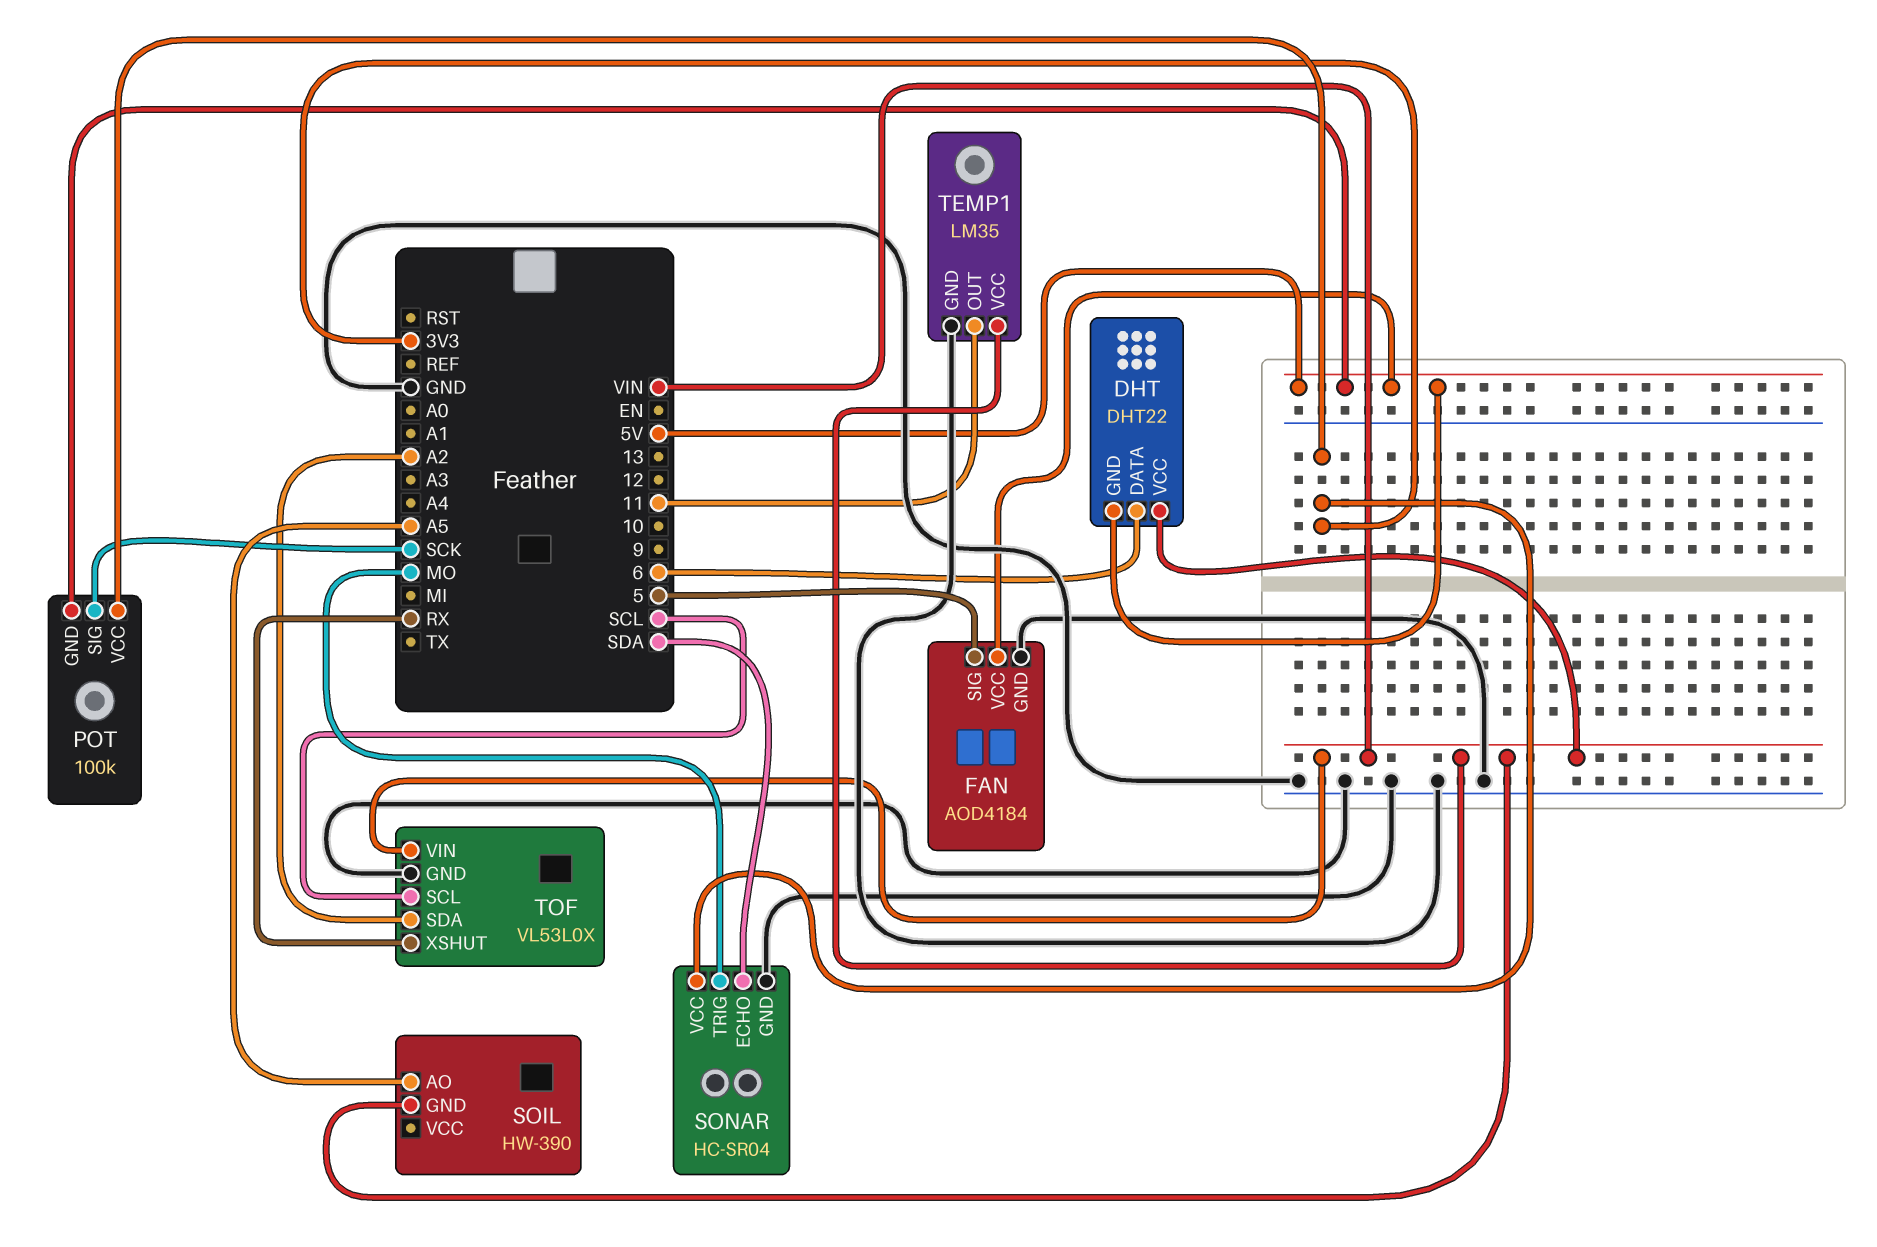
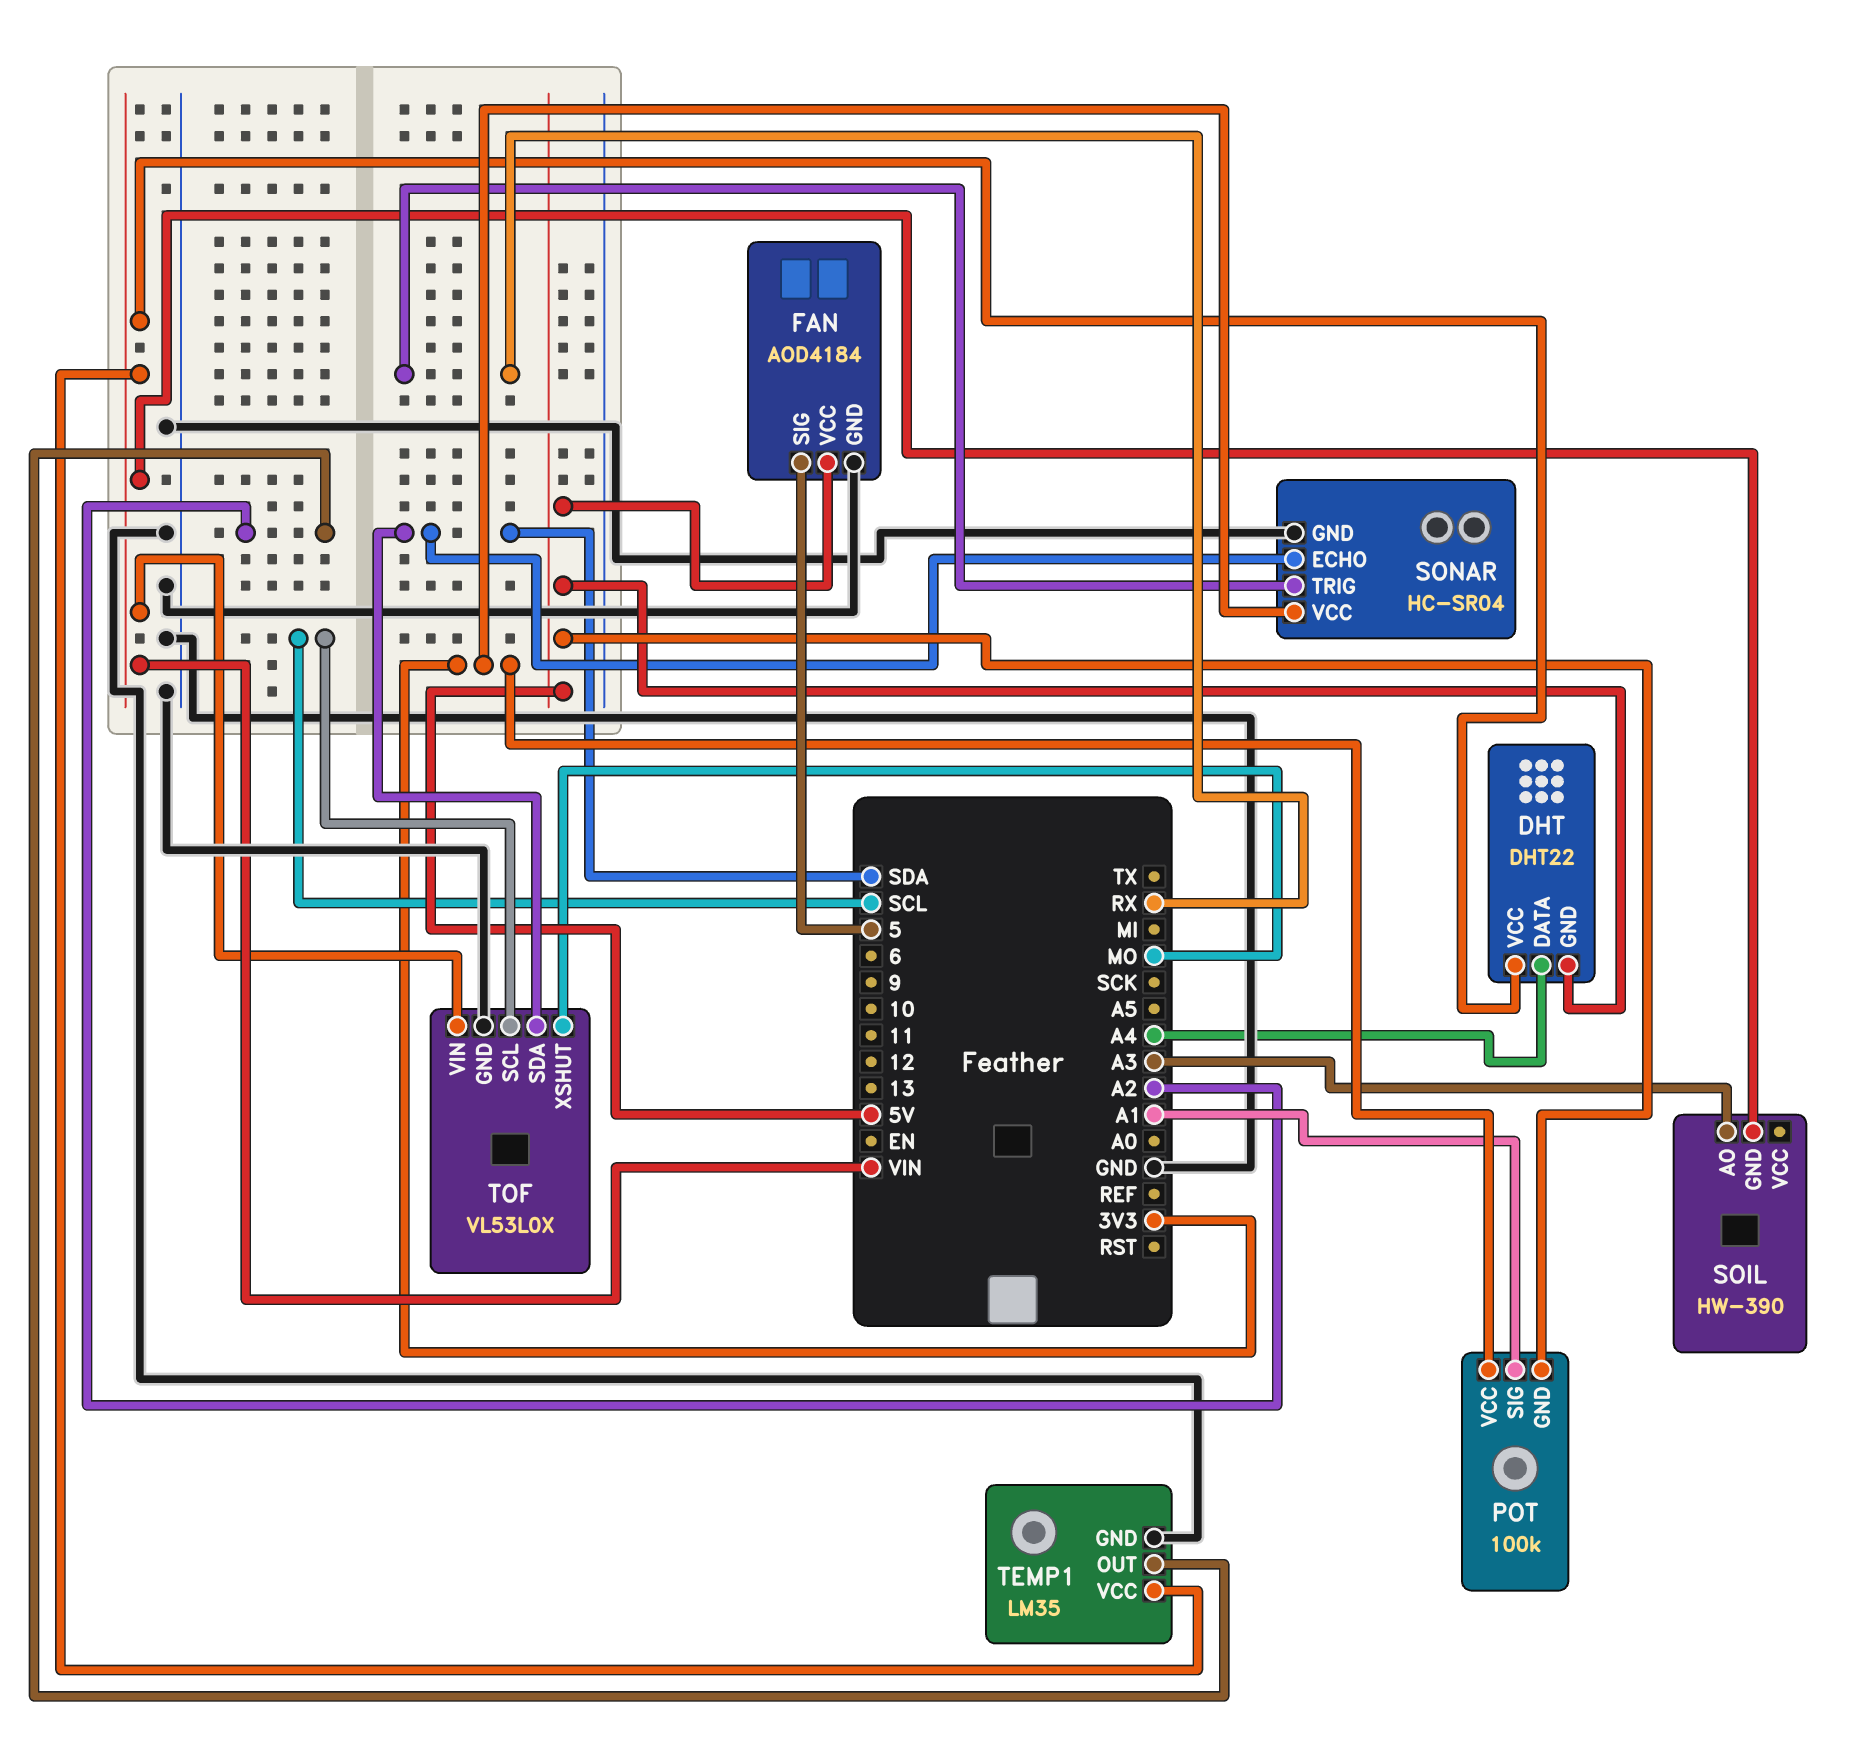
DHT pin DATA: 6 -> A4
POT pin SIG: SCK -> A1
SOIL pin AO: A5 -> A3
SONAR pin TRIG: MO -> RX
TEMP1 pin OUT: 11 -> A2
TOF pin SDA: A2 -> SDA
TOF pin XSHUT: RX -> MO

